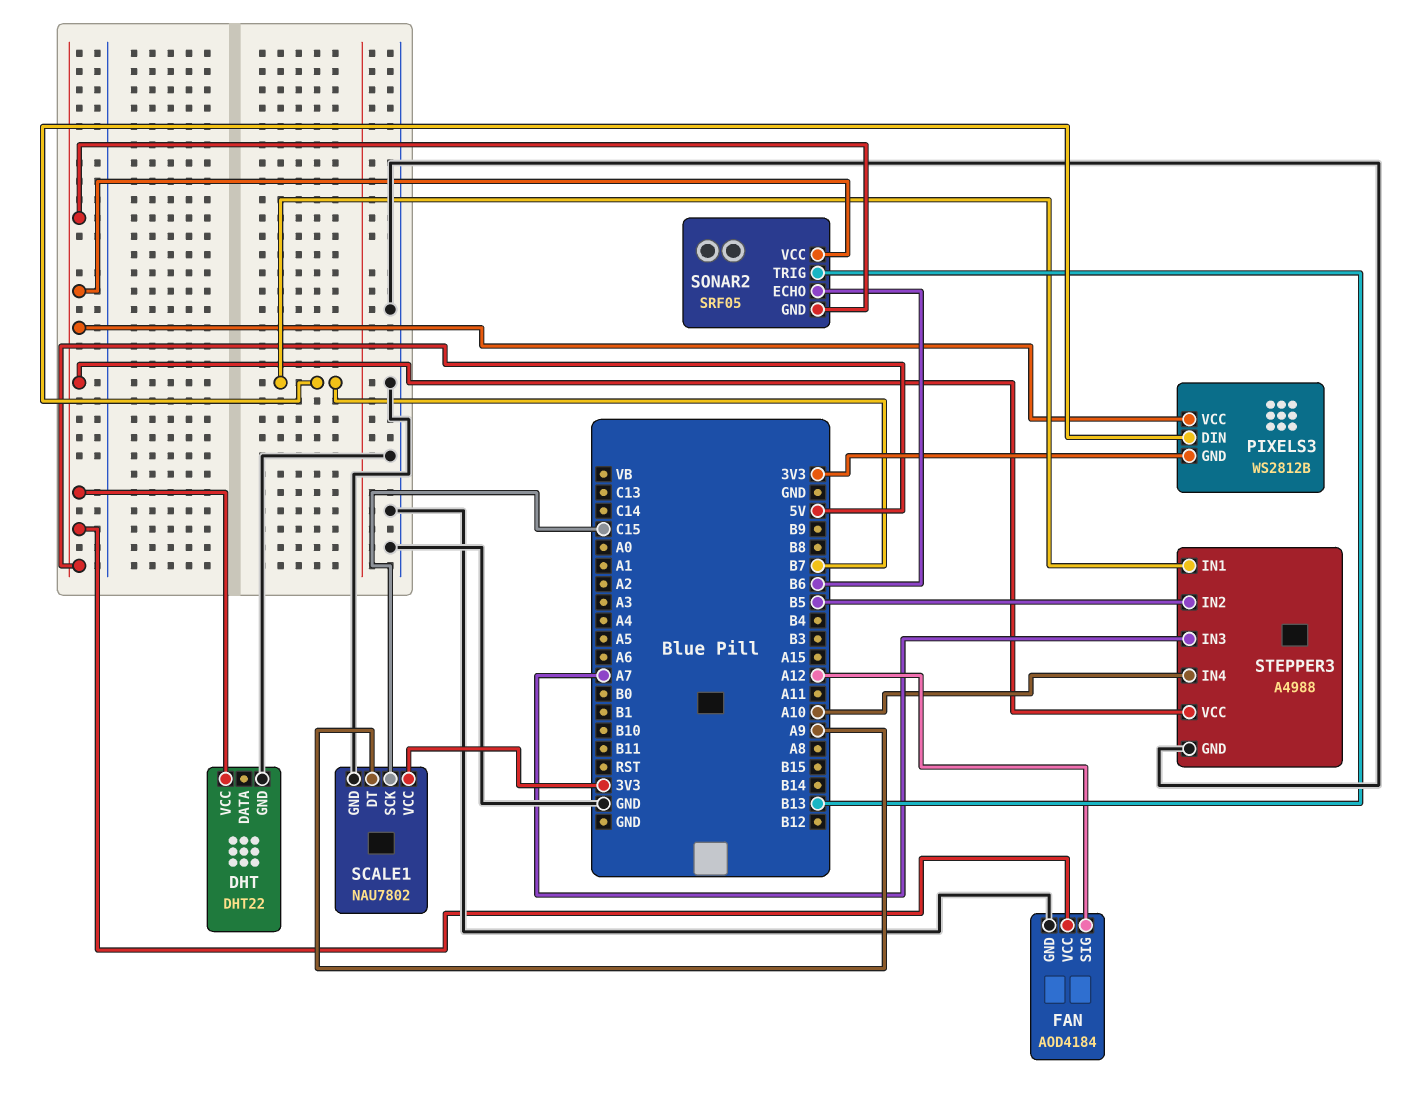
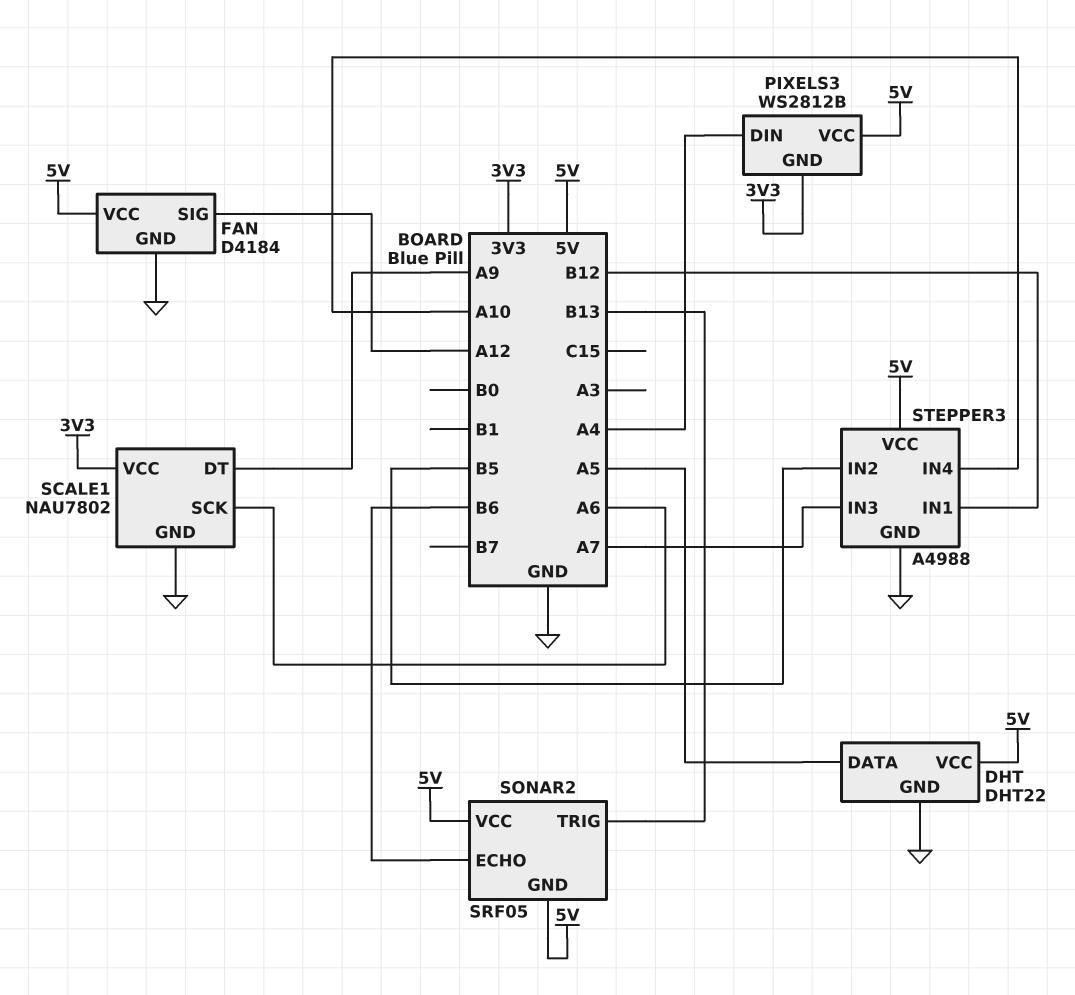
DHT pin DATA: none -> A5
FAN: AOD4184 -> D4184
PIXELS3 pin DIN: B7 -> A4
SCALE1 pin SCK: C15 -> A6
STEPPER3 pin IN1: B7 -> B12

